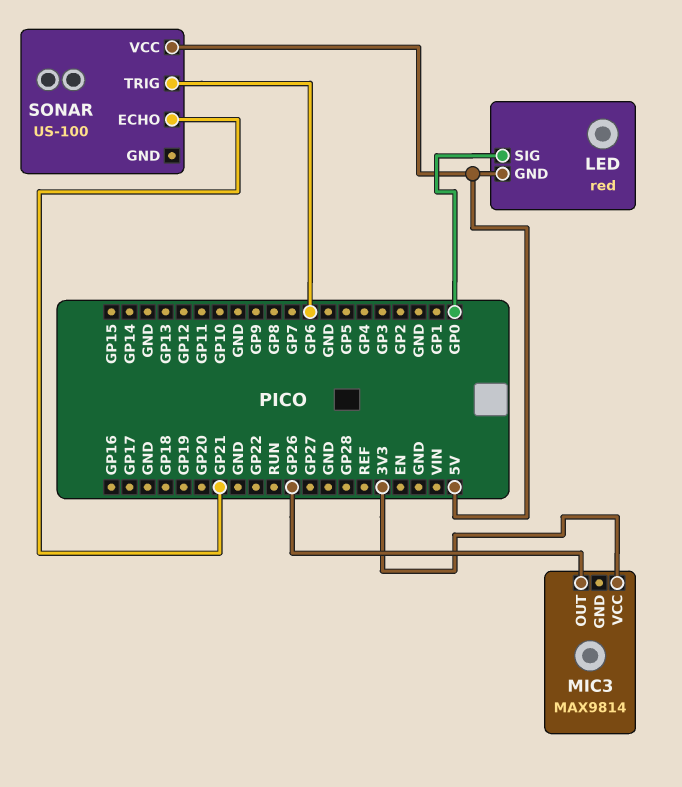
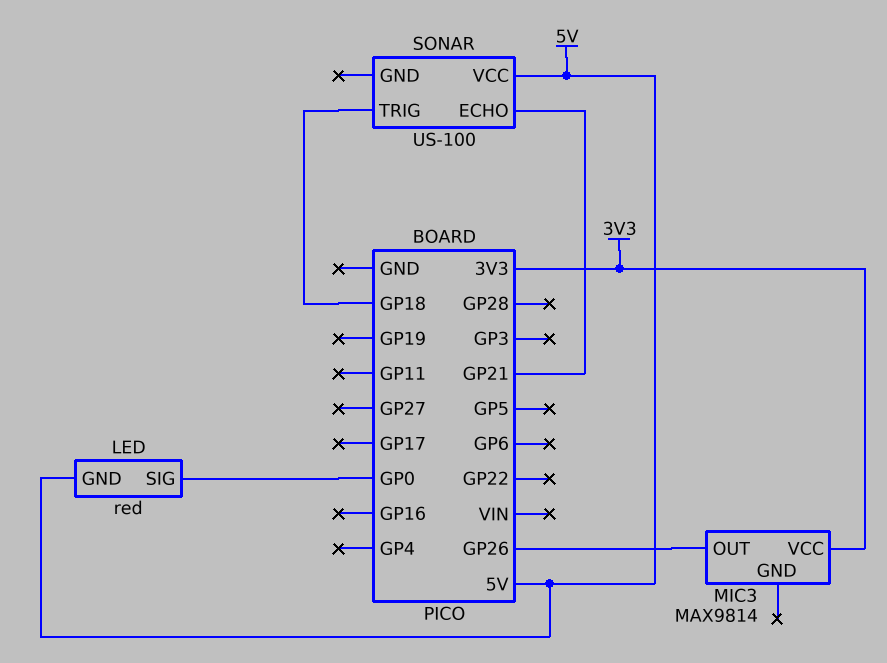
SONAR pin TRIG: GP6 -> GP18

